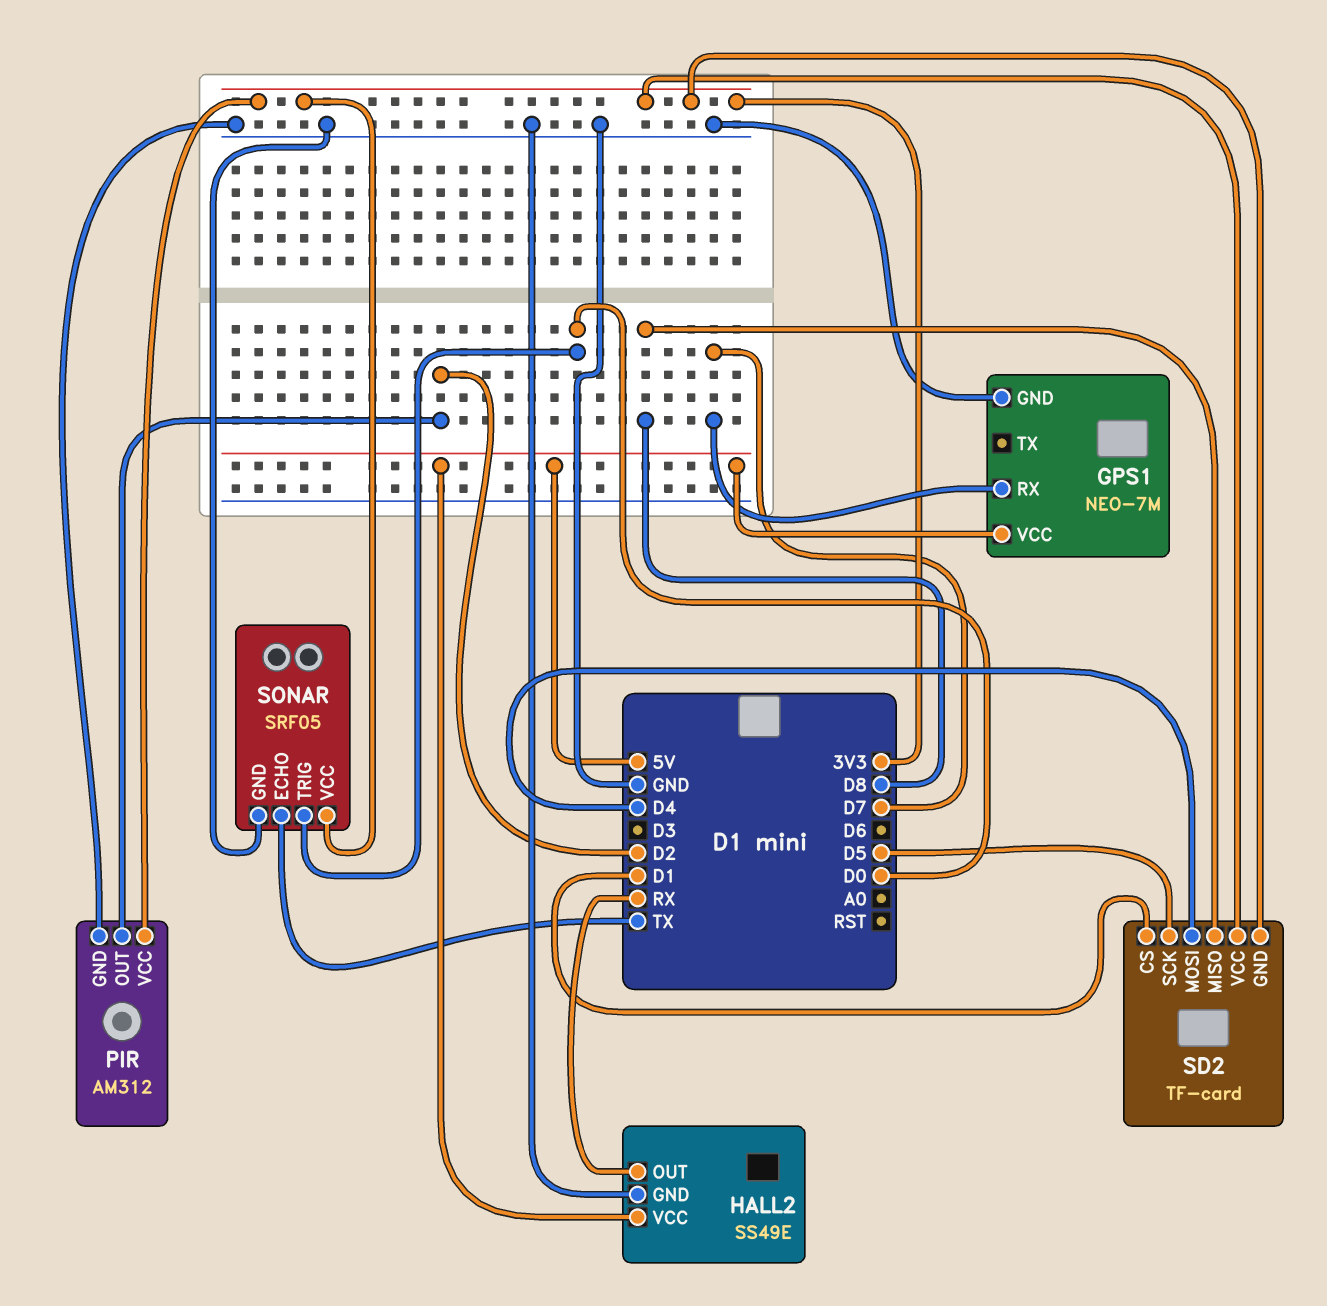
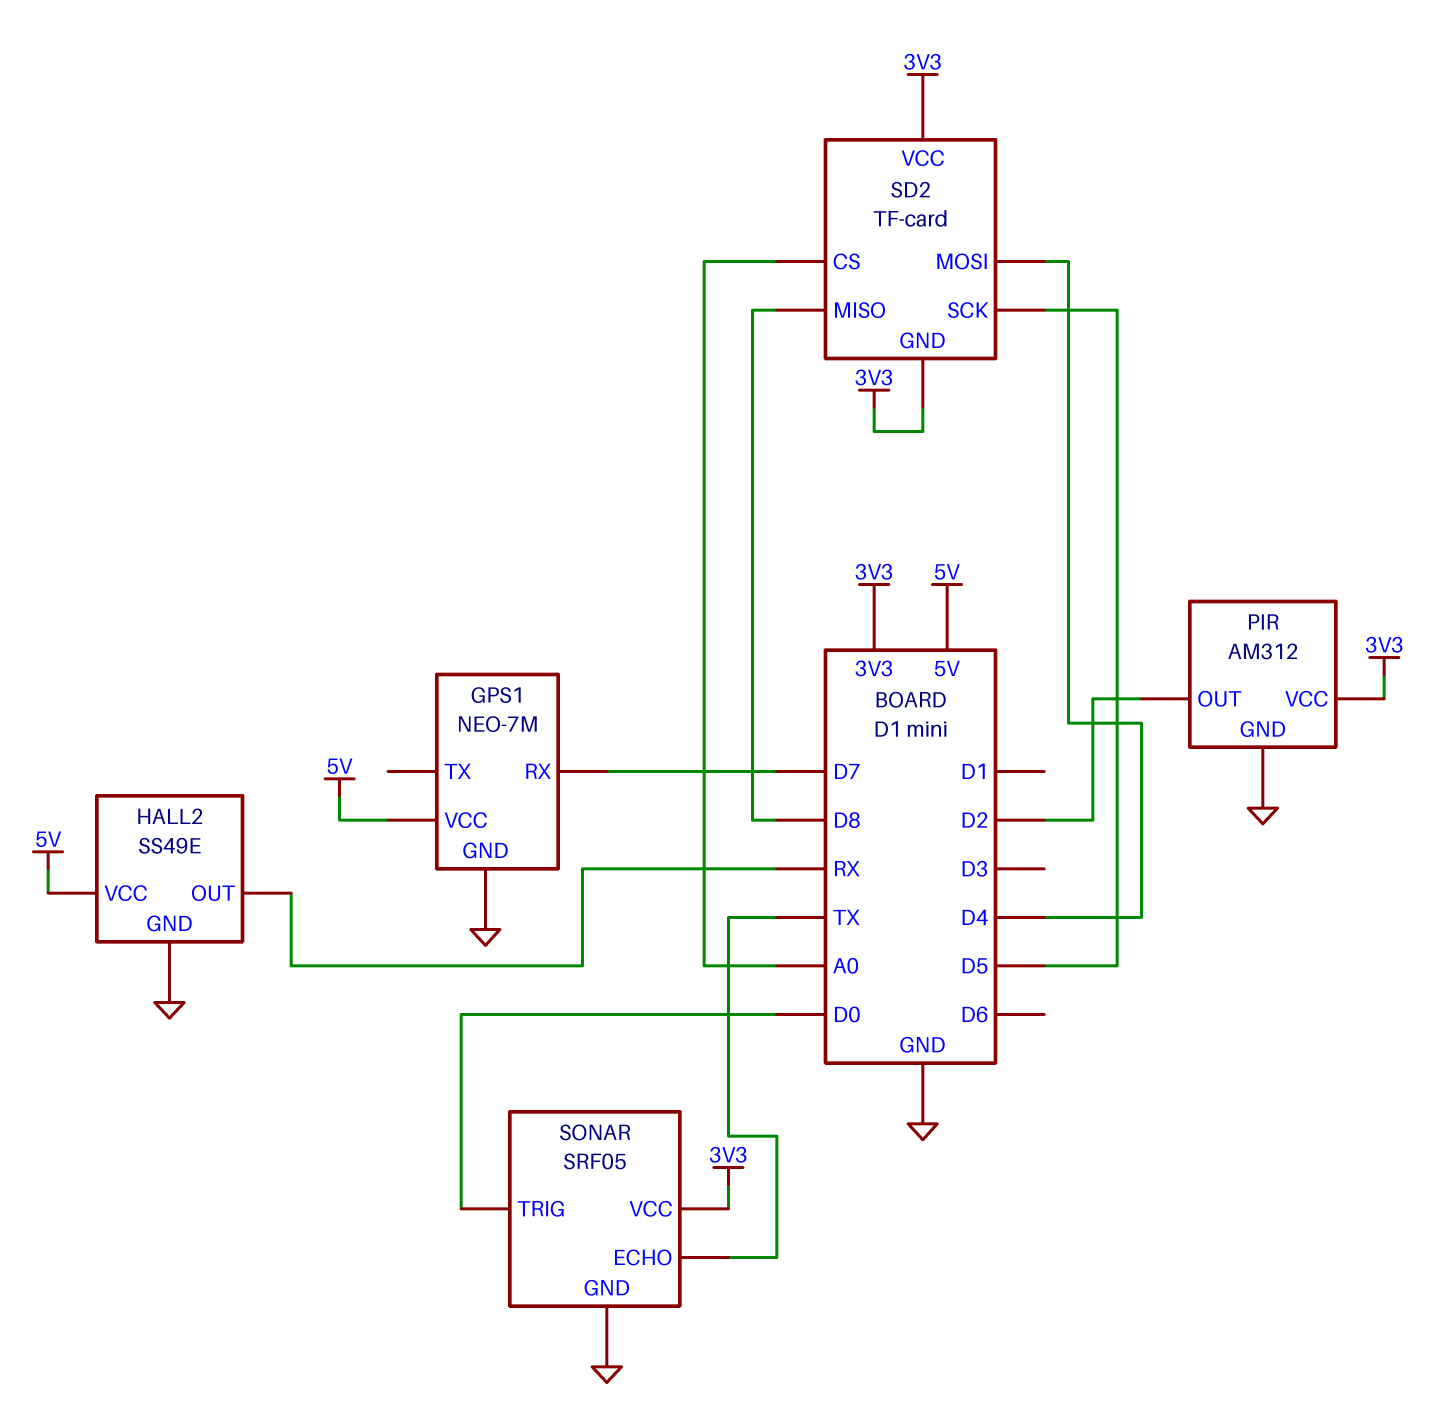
SD2 pin CS: D1 -> A0

